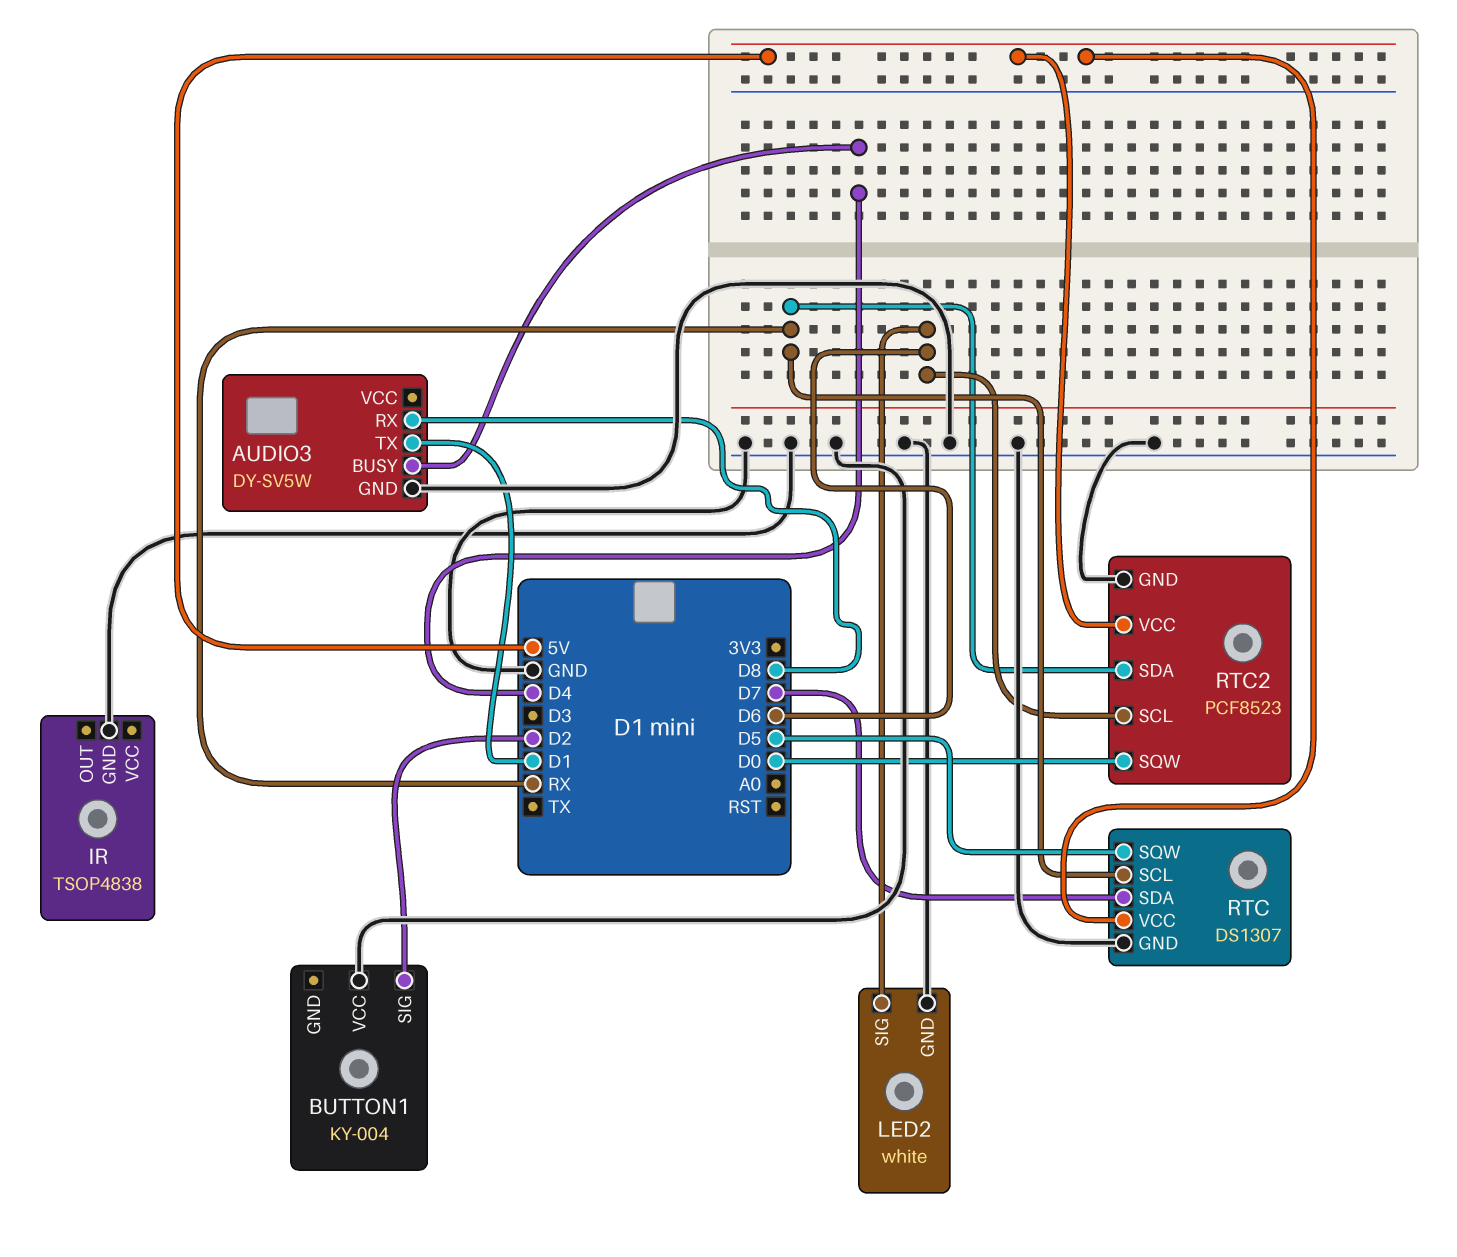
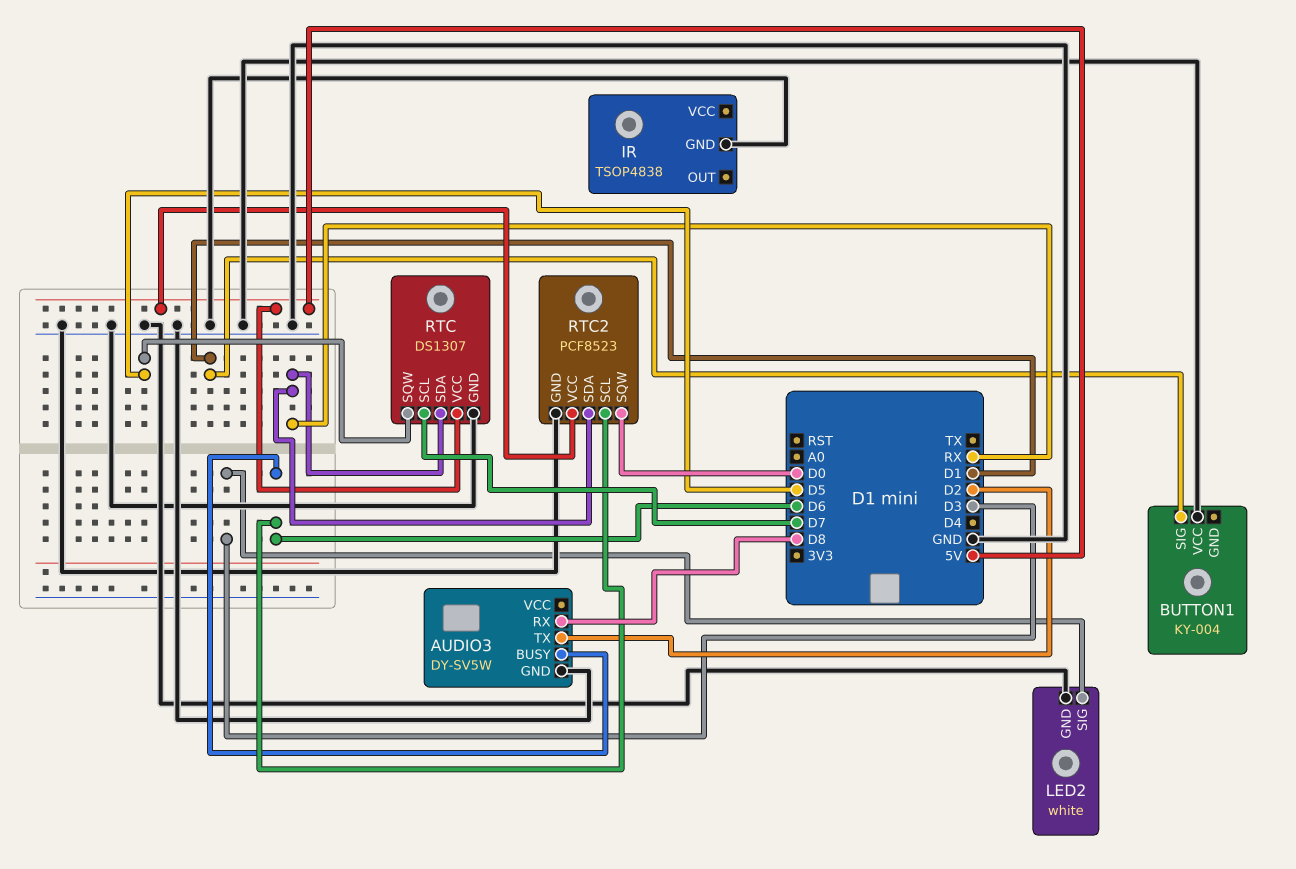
AUDIO3 pin BUSY: D4 -> D6
AUDIO3 pin TX: D1 -> D2
BUTTON1 pin SIG: D2 -> D1
LED2 pin SIG: D6 -> D3
RTC pin SCL: RX -> D7
RTC pin SDA: D7 -> RX

